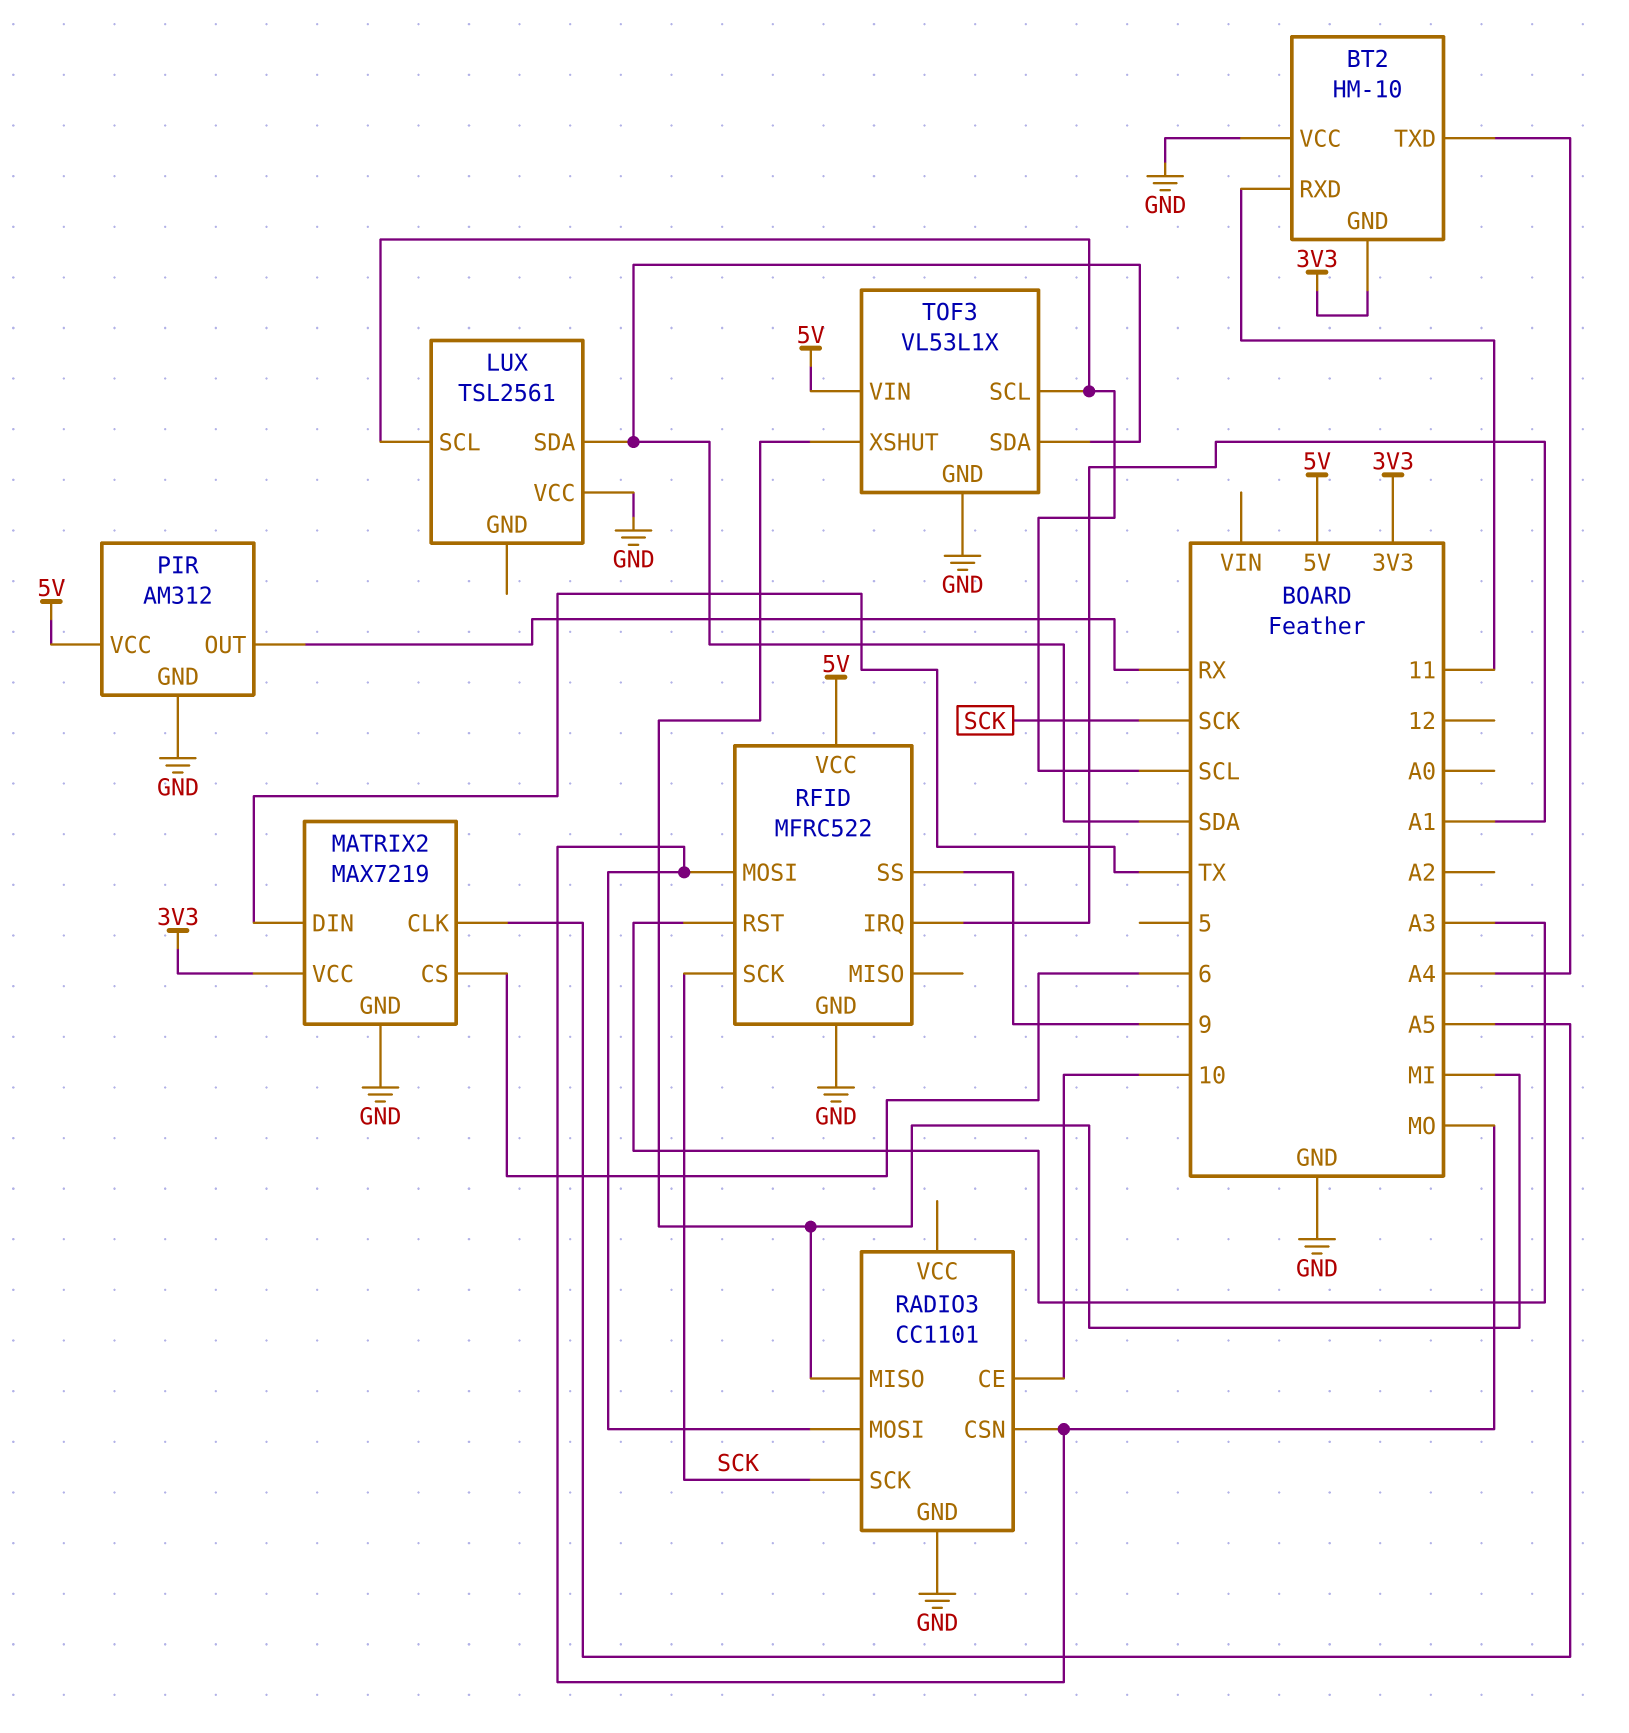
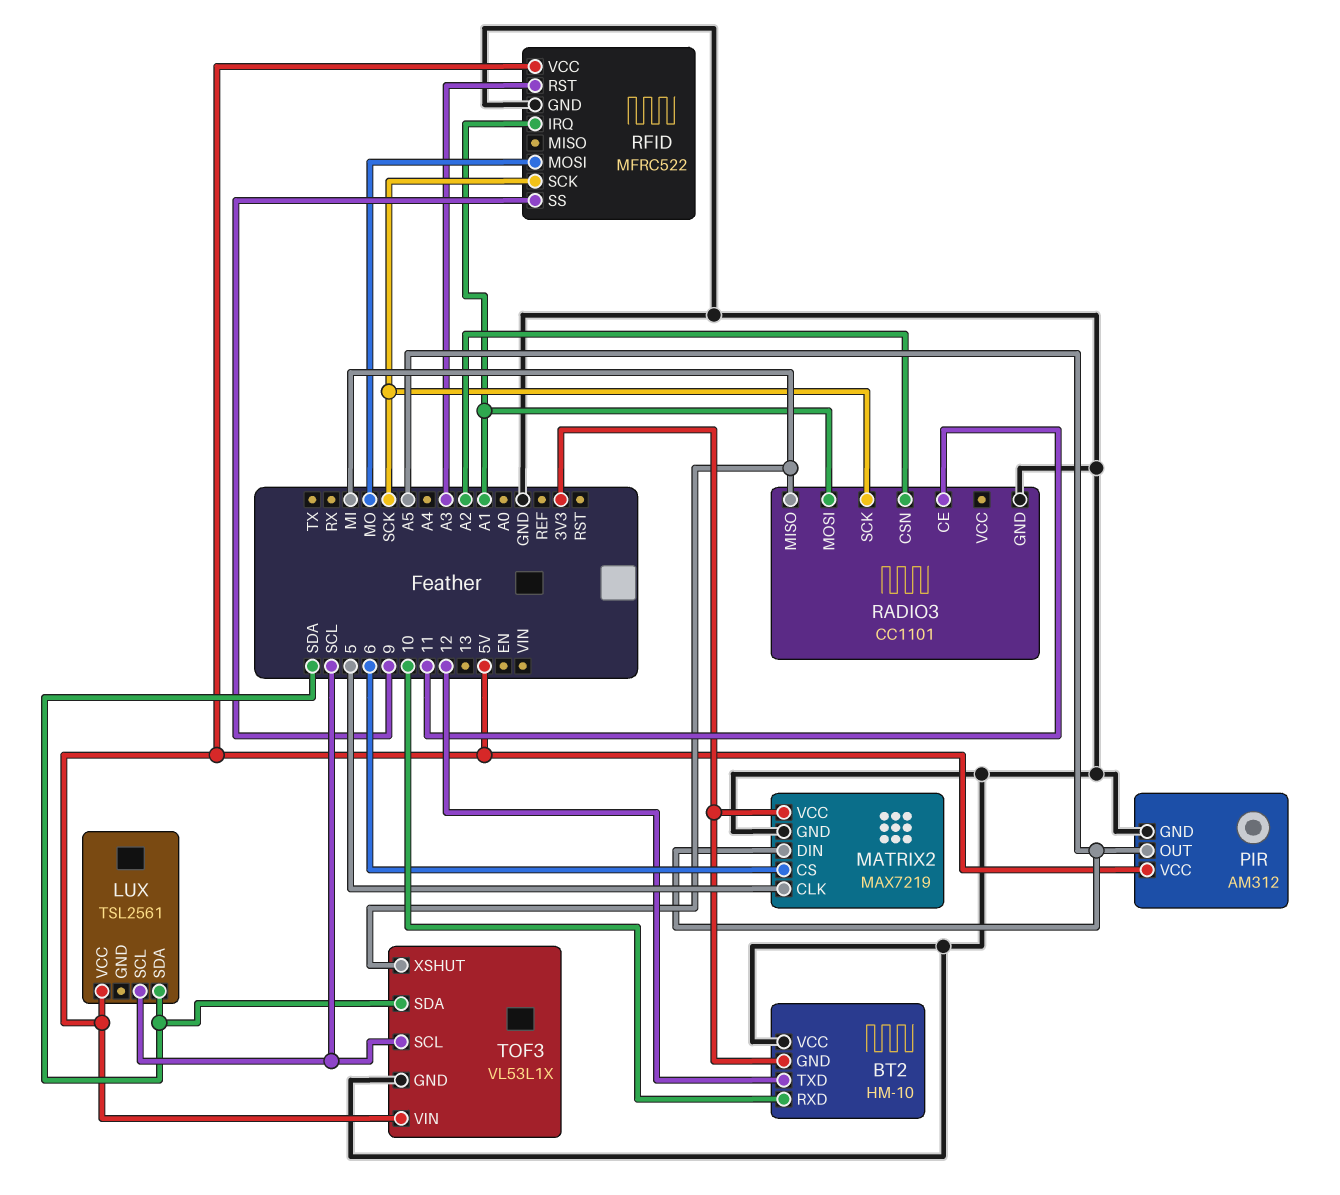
BT2 pin RXD: 11 -> 10
BT2 pin TXD: A4 -> 12
LUX pin VCC: GND -> 5V
MATRIX2 pin CLK: A5 -> 5
MATRIX2 pin DIN: TX -> A5
PIR pin OUT: RX -> A5
RADIO3 pin CE: 10 -> 11
RADIO3 pin CSN: MO -> A2
RADIO3 pin MOSI: MO -> A1

